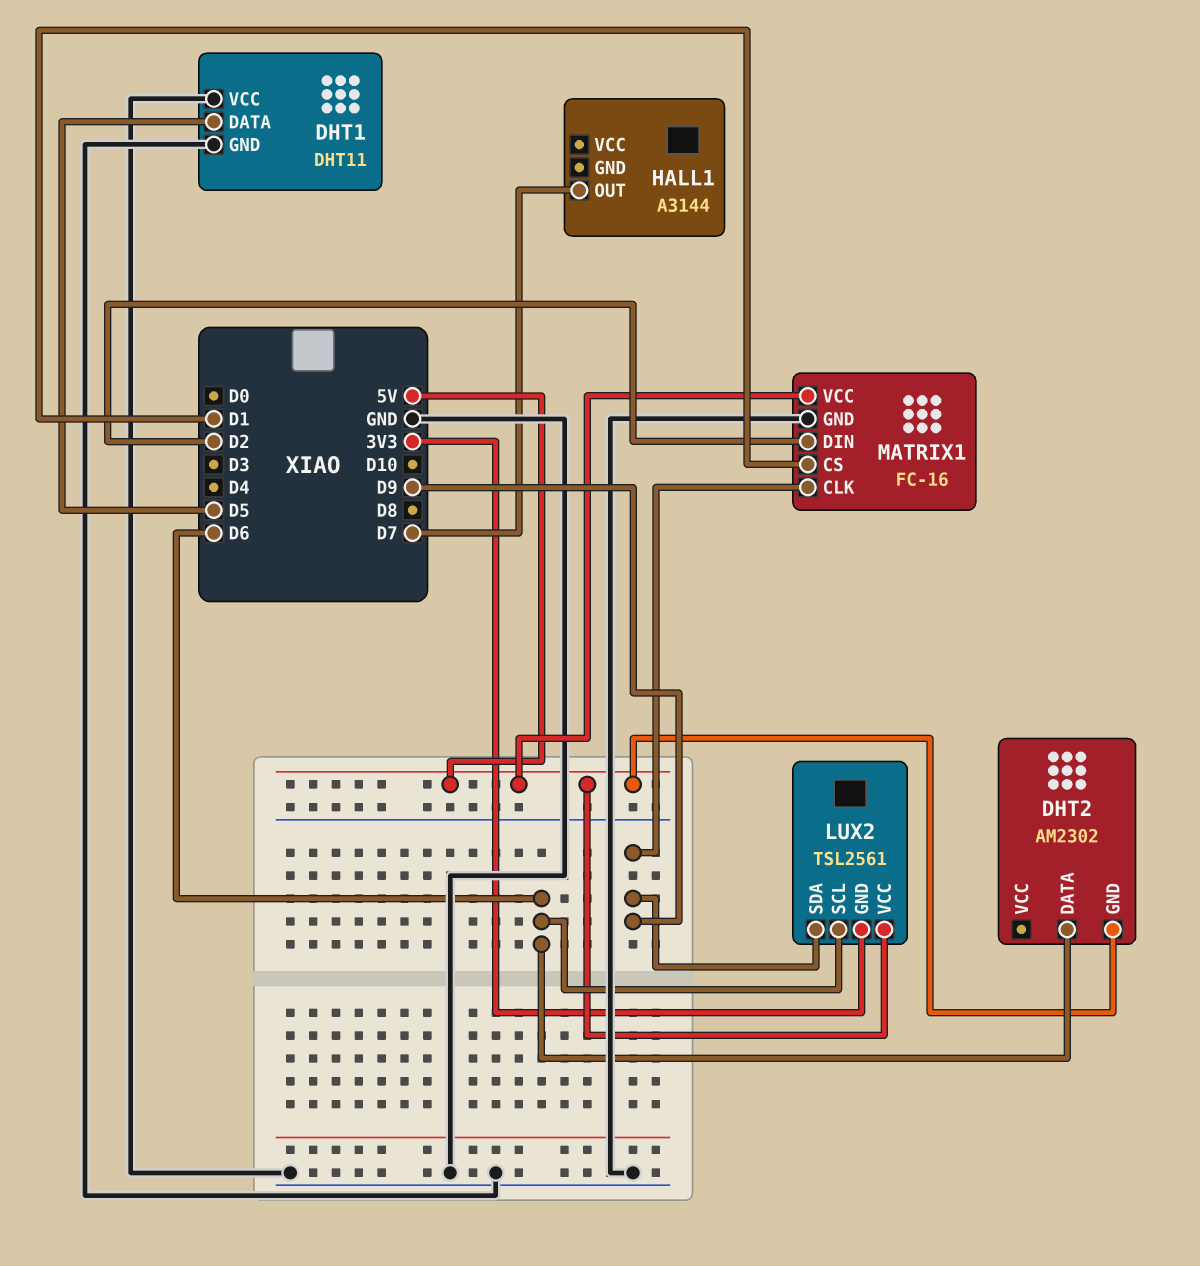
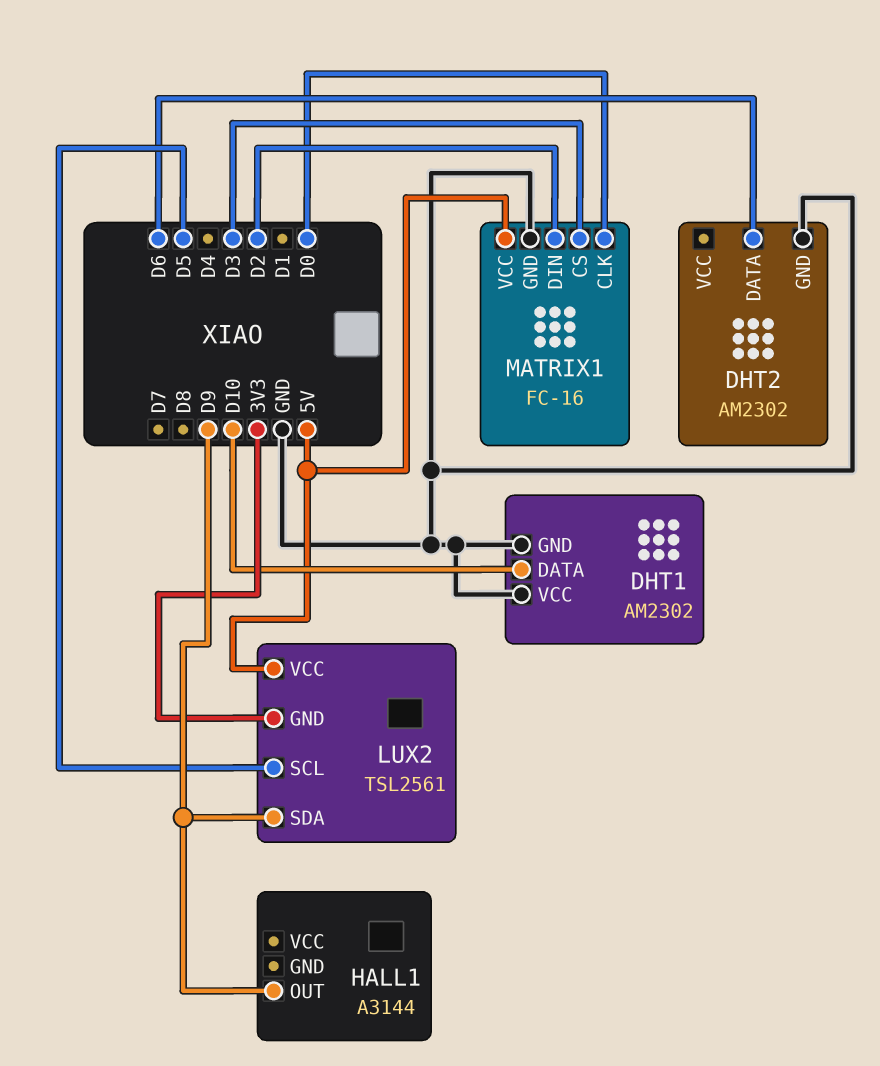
DHT1: DHT11 -> AM2302
DHT1 pin DATA: D5 -> D10
DHT2 pin GND: 5V -> GND
HALL1 pin OUT: D7 -> D9
LUX2 pin SCL: D6 -> D5
MATRIX1 pin CLK: D9 -> D0
MATRIX1 pin CS: D1 -> D3

